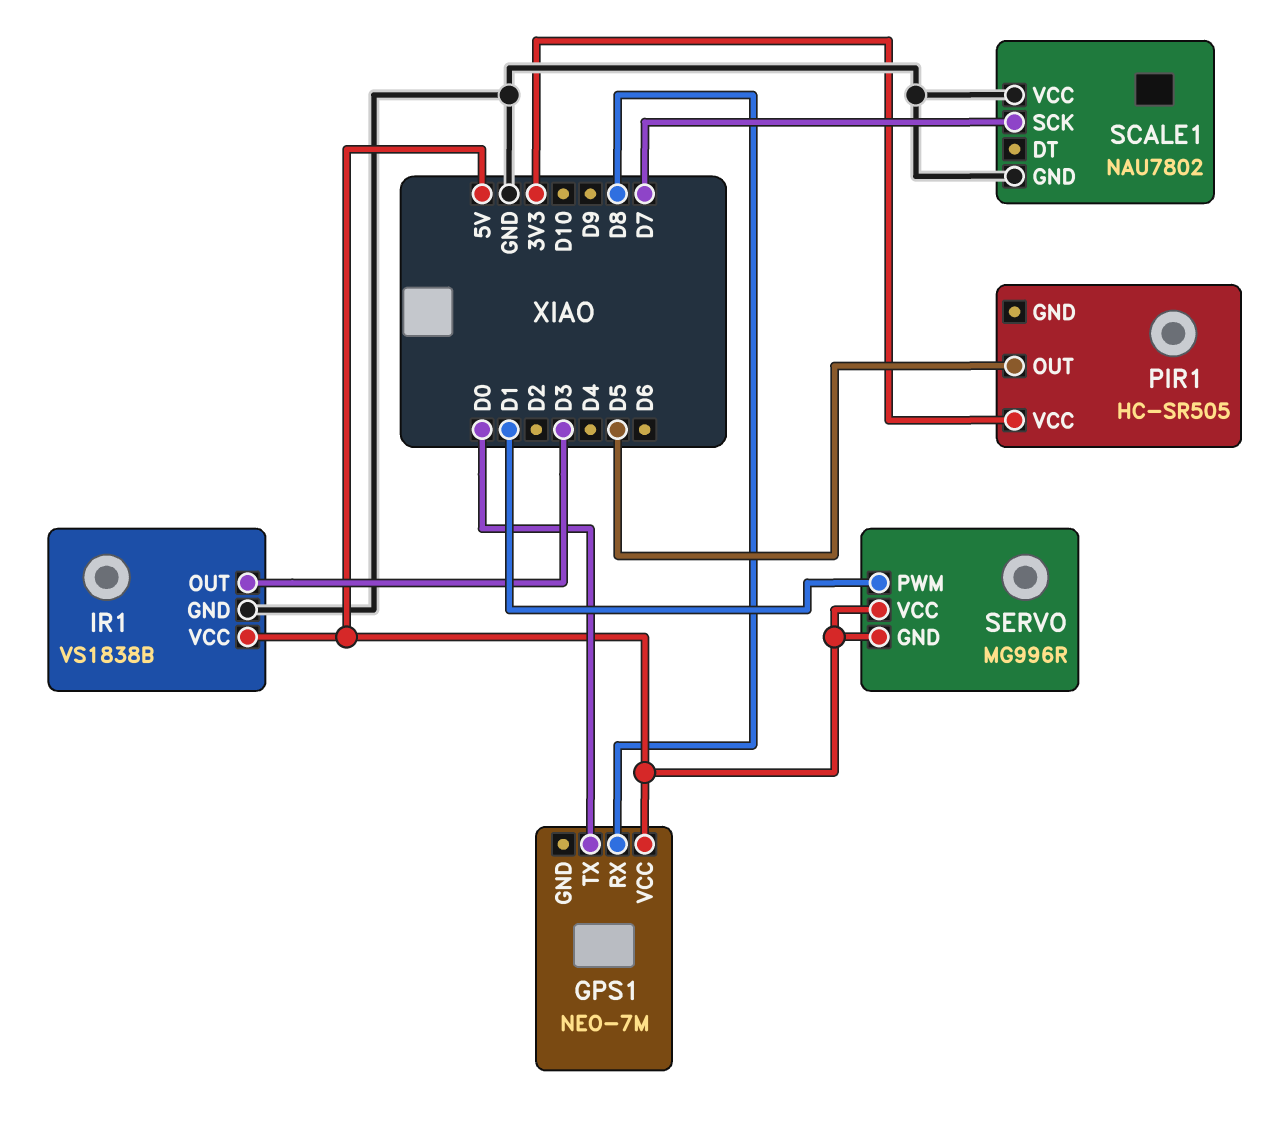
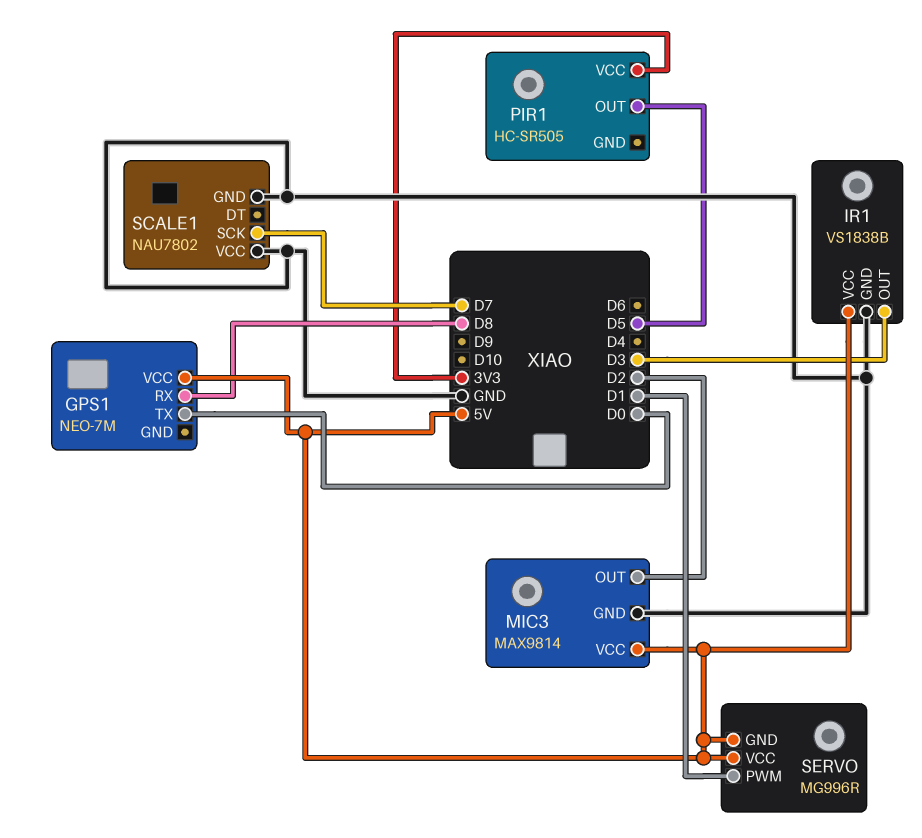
MIC3: none -> MAX9814
MIC3 pin GND: none -> GND
MIC3 pin OUT: none -> D2
MIC3 pin VCC: none -> 5V

